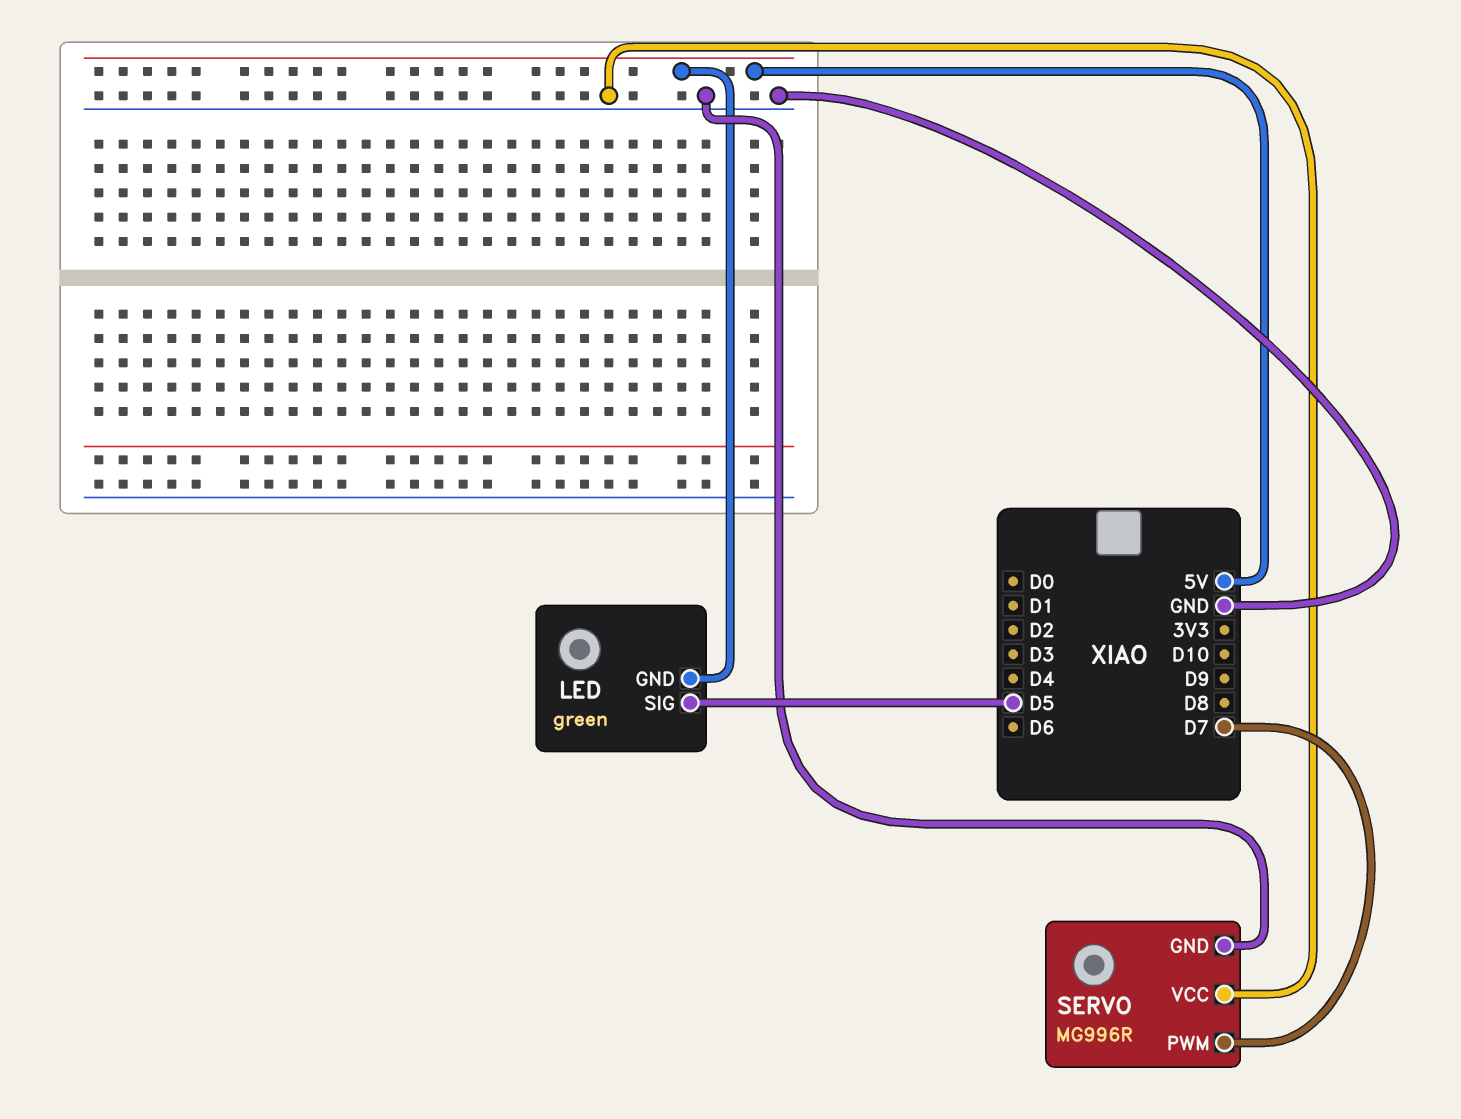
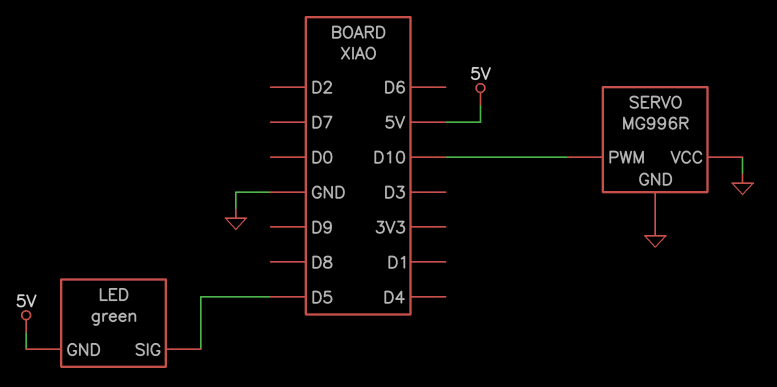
SERVO pin PWM: D7 -> D10

